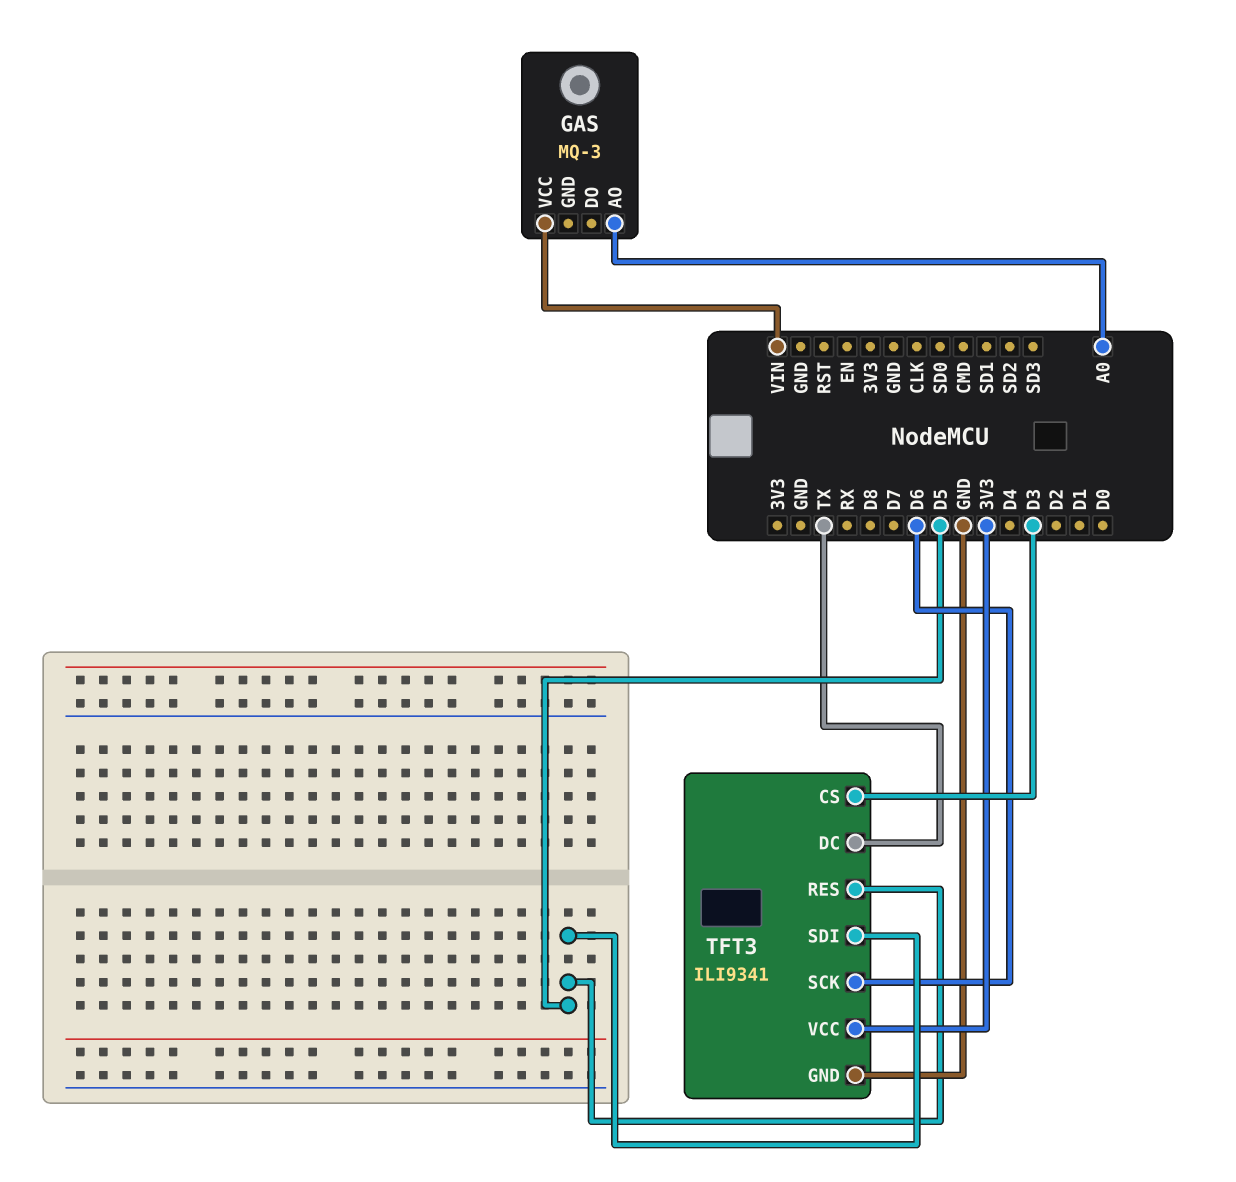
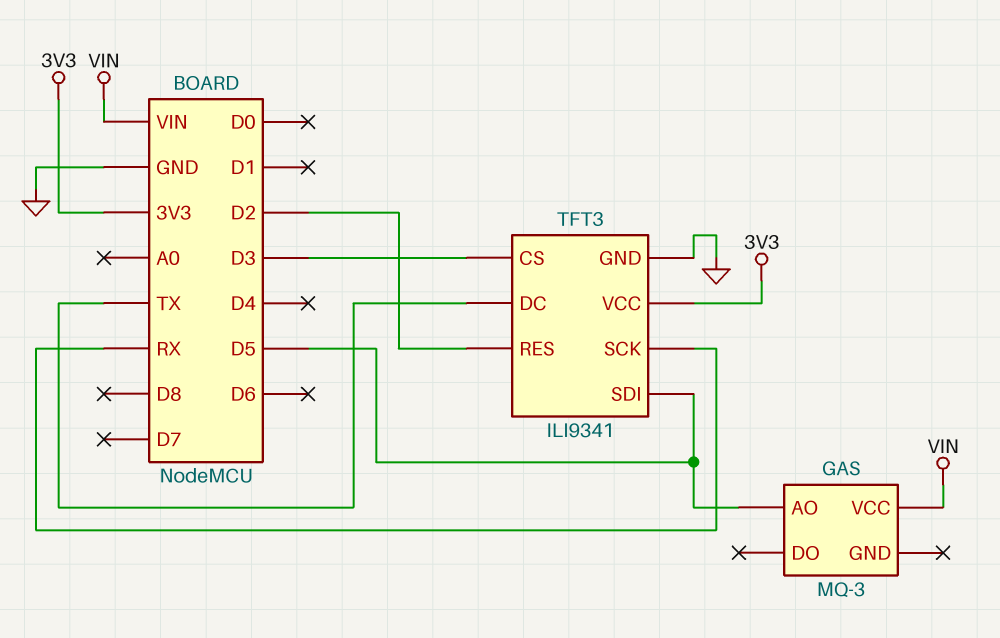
GAS pin AO: A0 -> D5
TFT3 pin RES: D5 -> D2
TFT3 pin SCK: D6 -> RX

